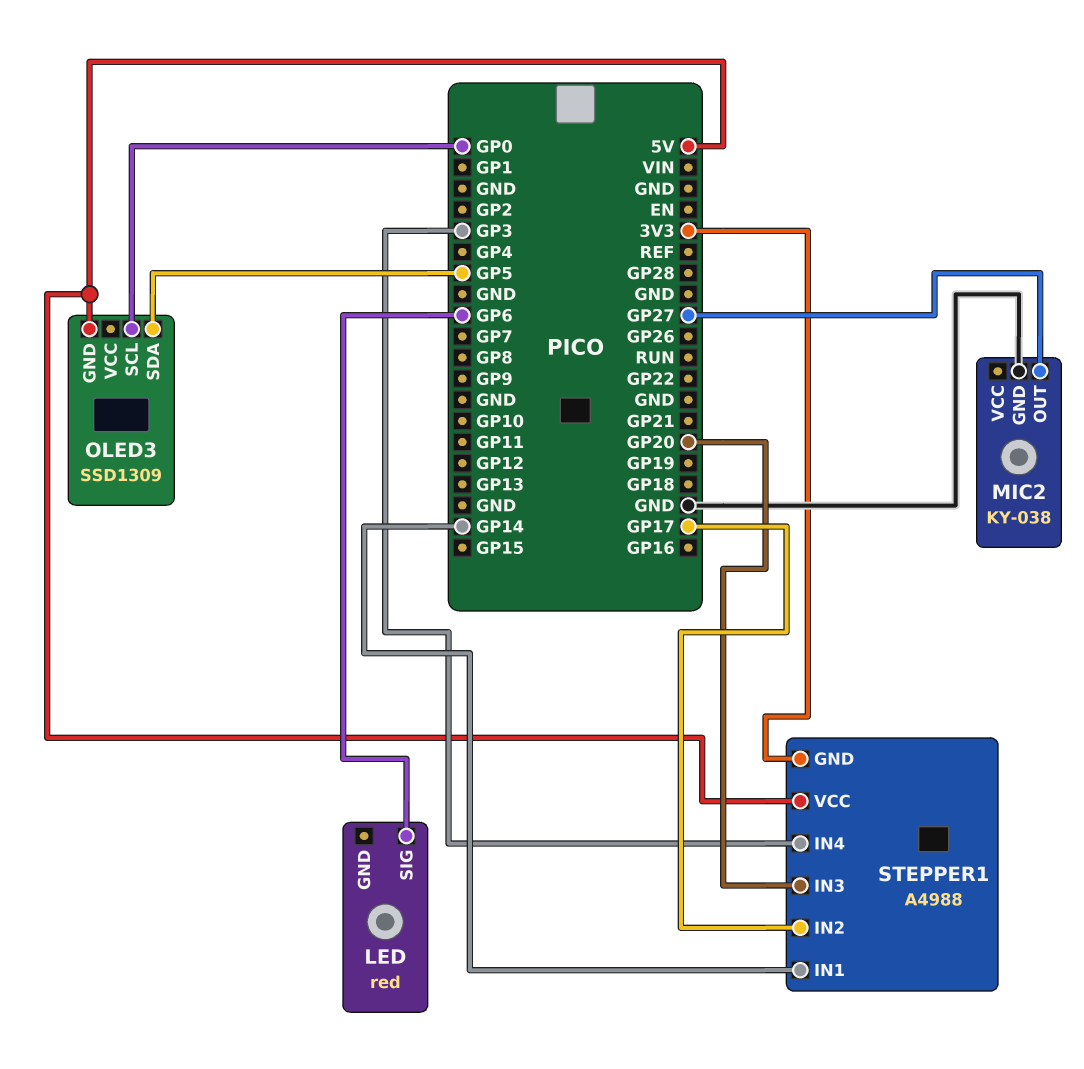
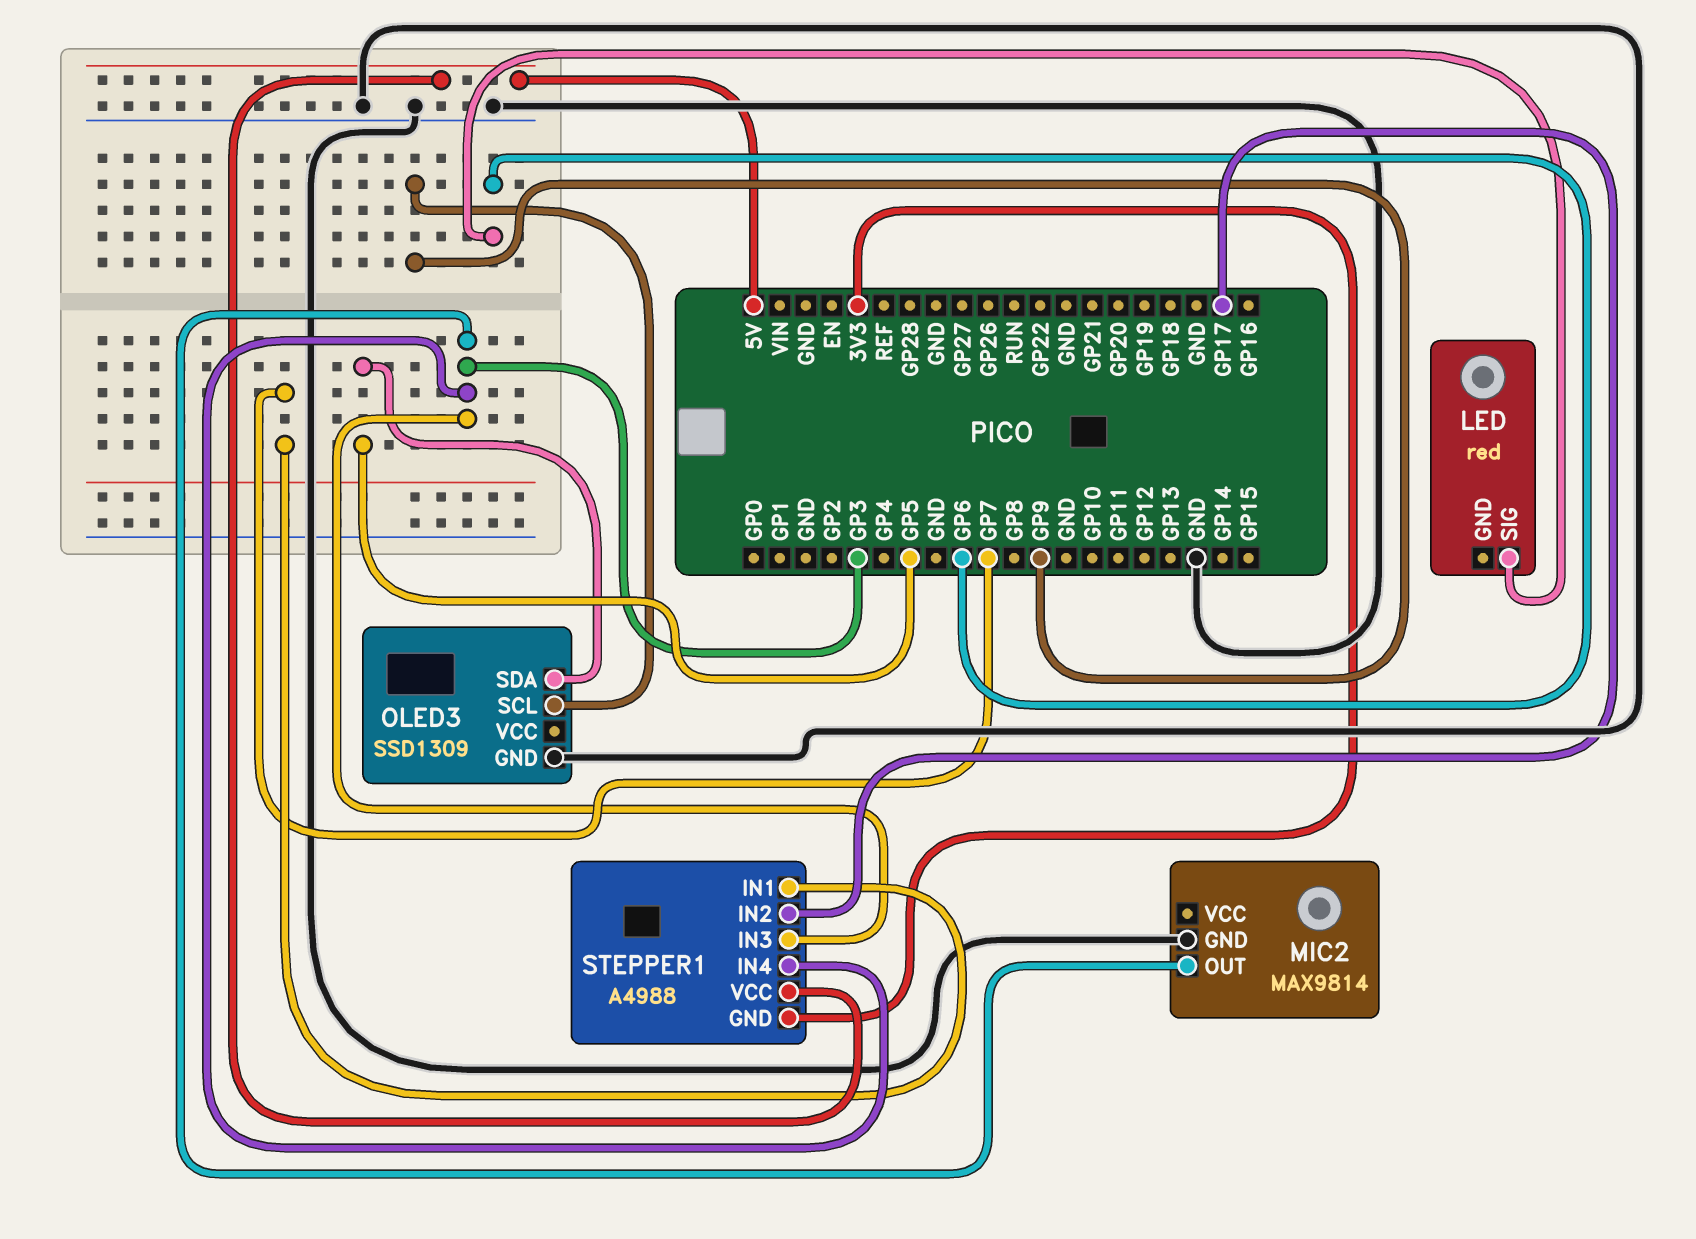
MIC2: KY-038 -> MAX9814
MIC2 pin OUT: GP27 -> GP3
OLED3 pin GND: 5V -> GND
OLED3 pin SCL: GP0 -> GP9
STEPPER1 pin IN1: GP14 -> GP7
STEPPER1 pin IN3: GP20 -> GP3

